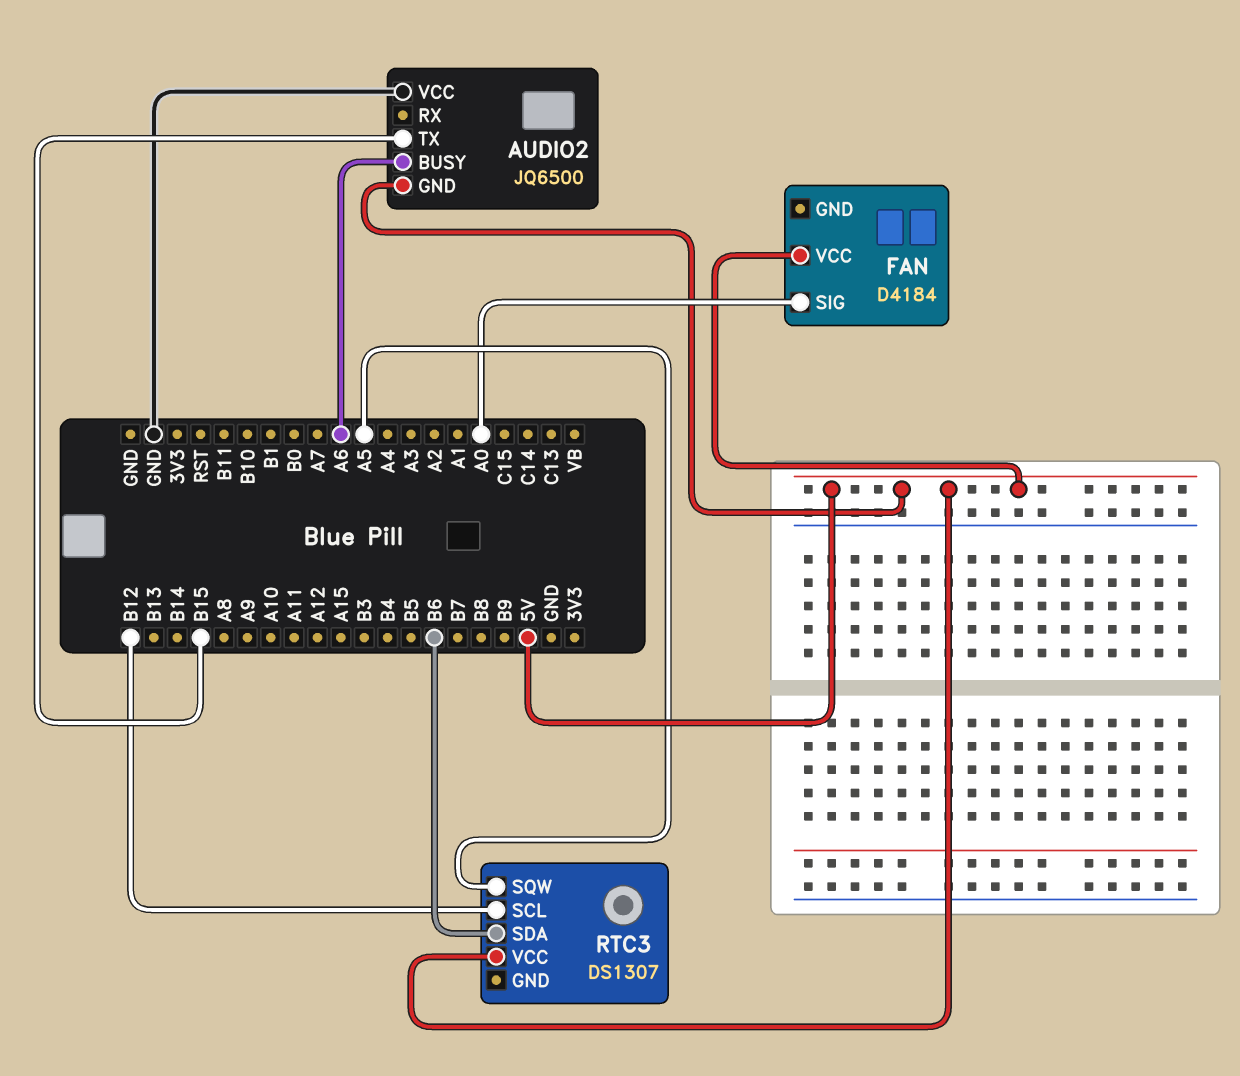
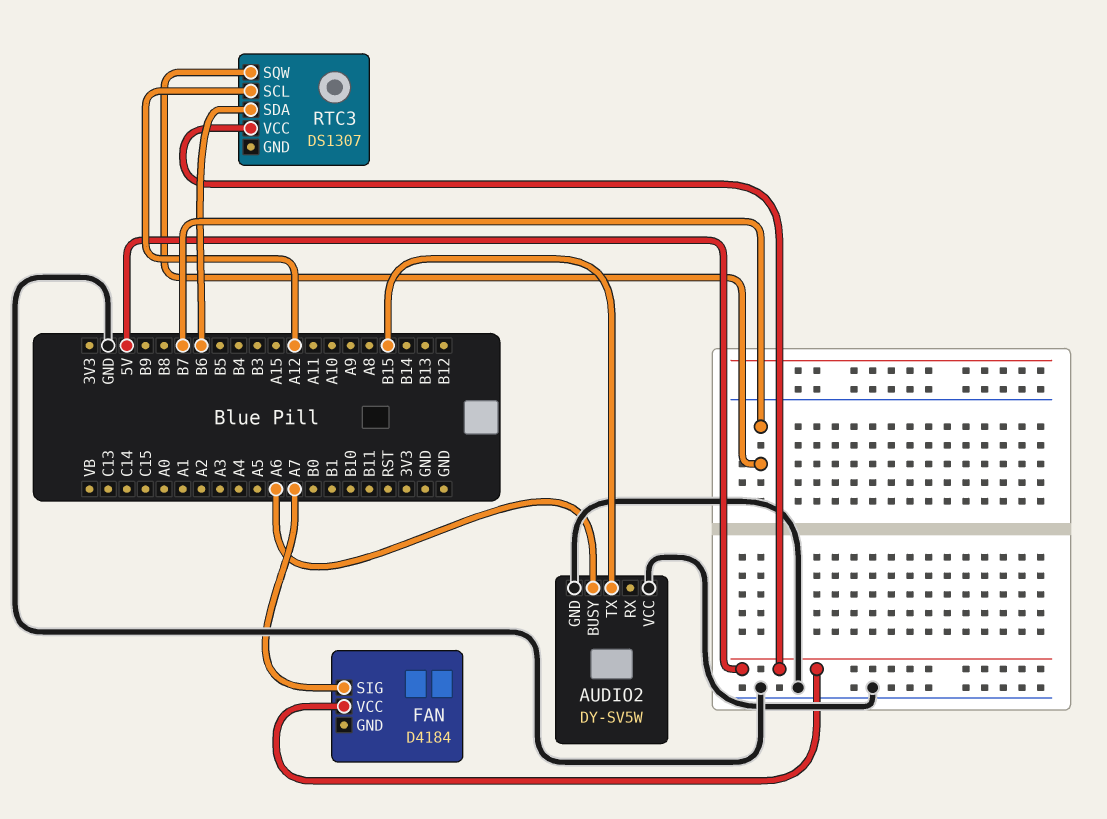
AUDIO2: JQ6500 -> DY-SV5W
AUDIO2 pin GND: 5V -> GND
FAN pin SIG: A0 -> A7
RTC3 pin SCL: B12 -> A12
RTC3 pin SQW: A5 -> B7

